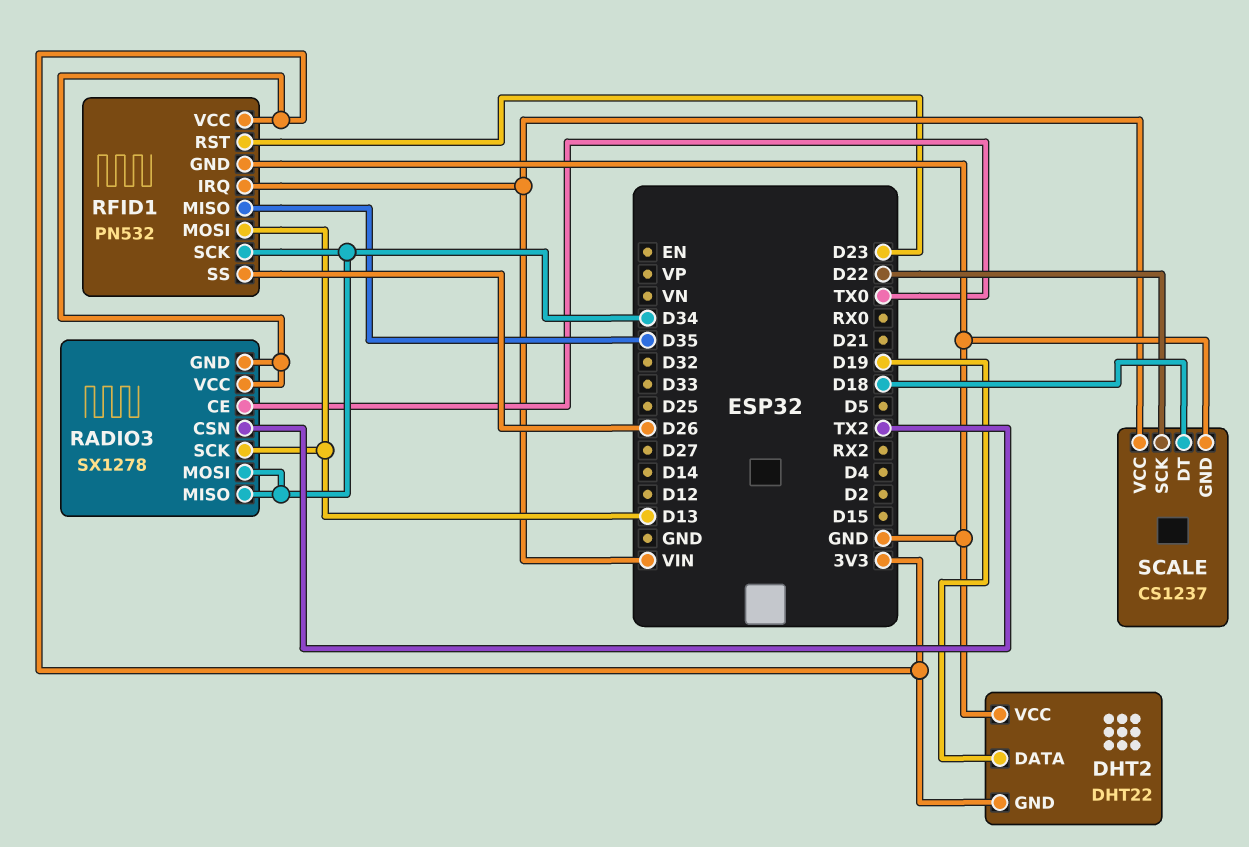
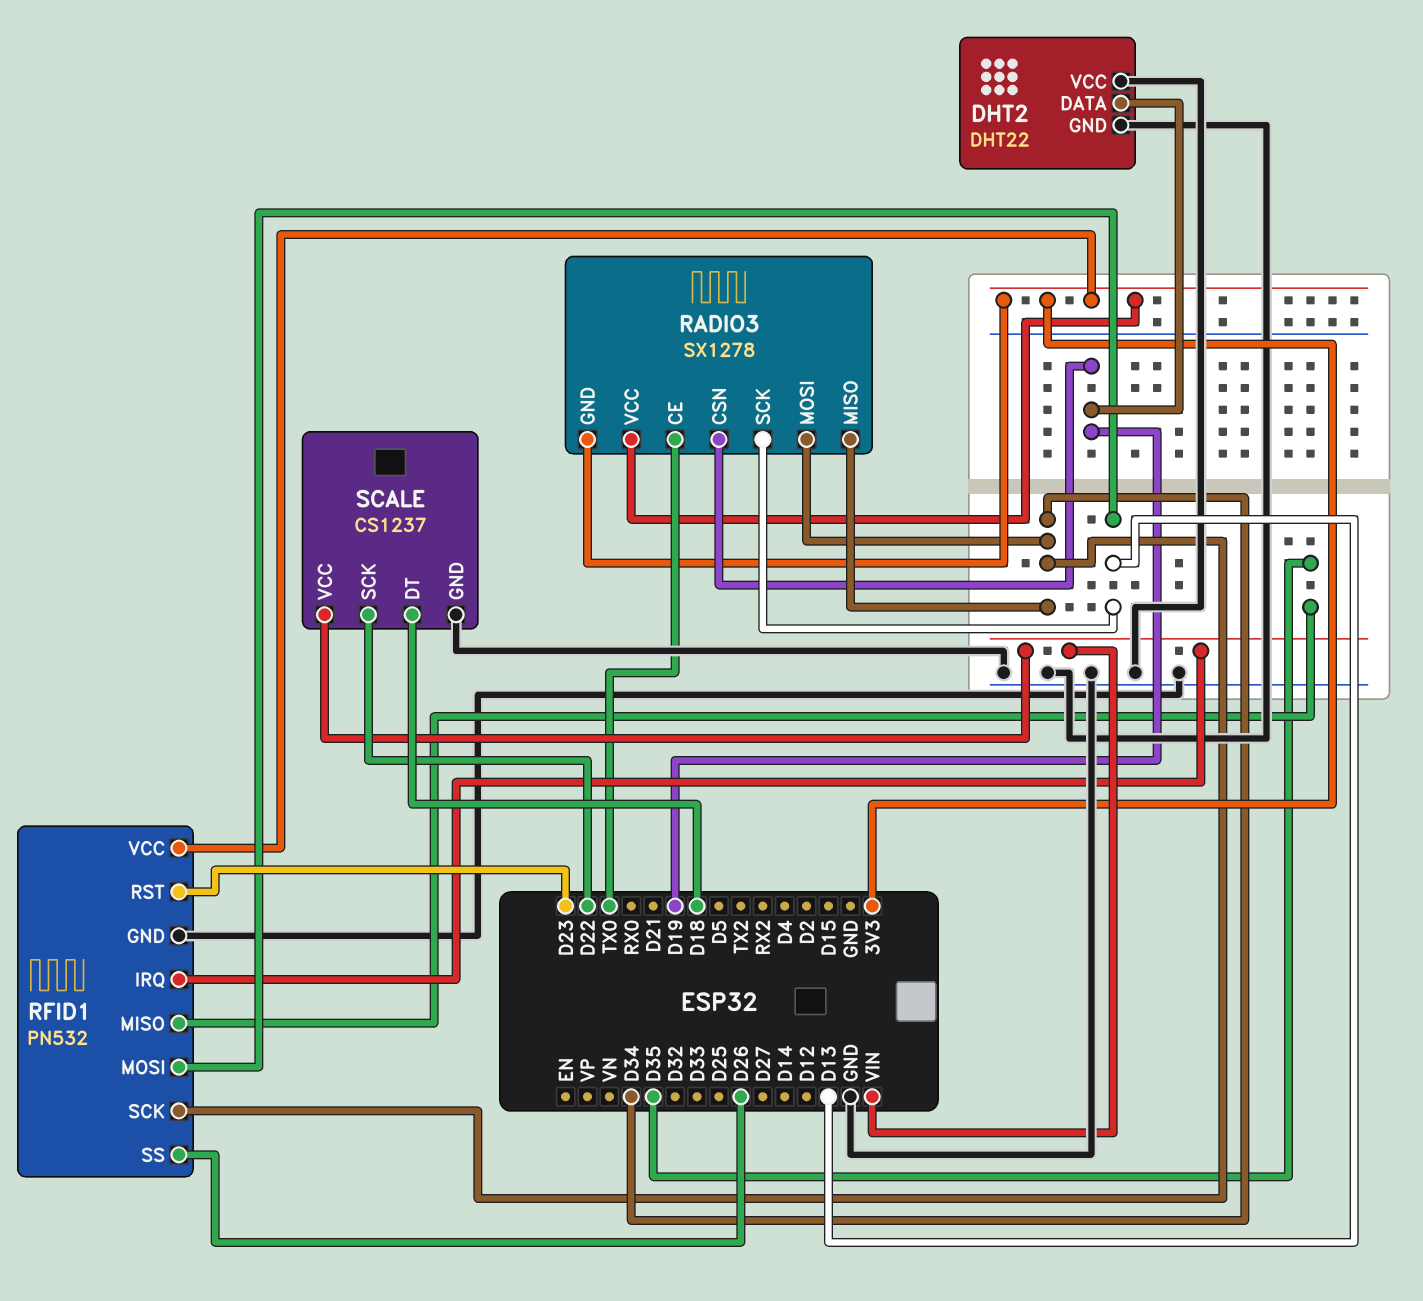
DHT2 pin GND: 3V3 -> GND
RADIO3 pin CSN: TX2 -> D19

